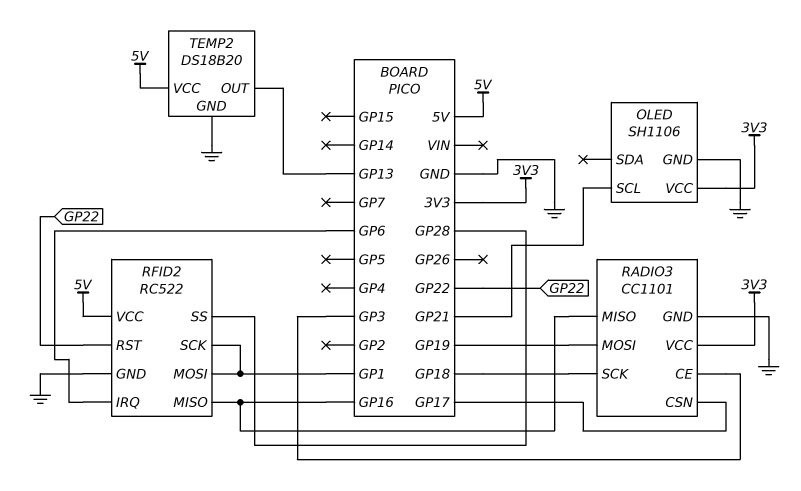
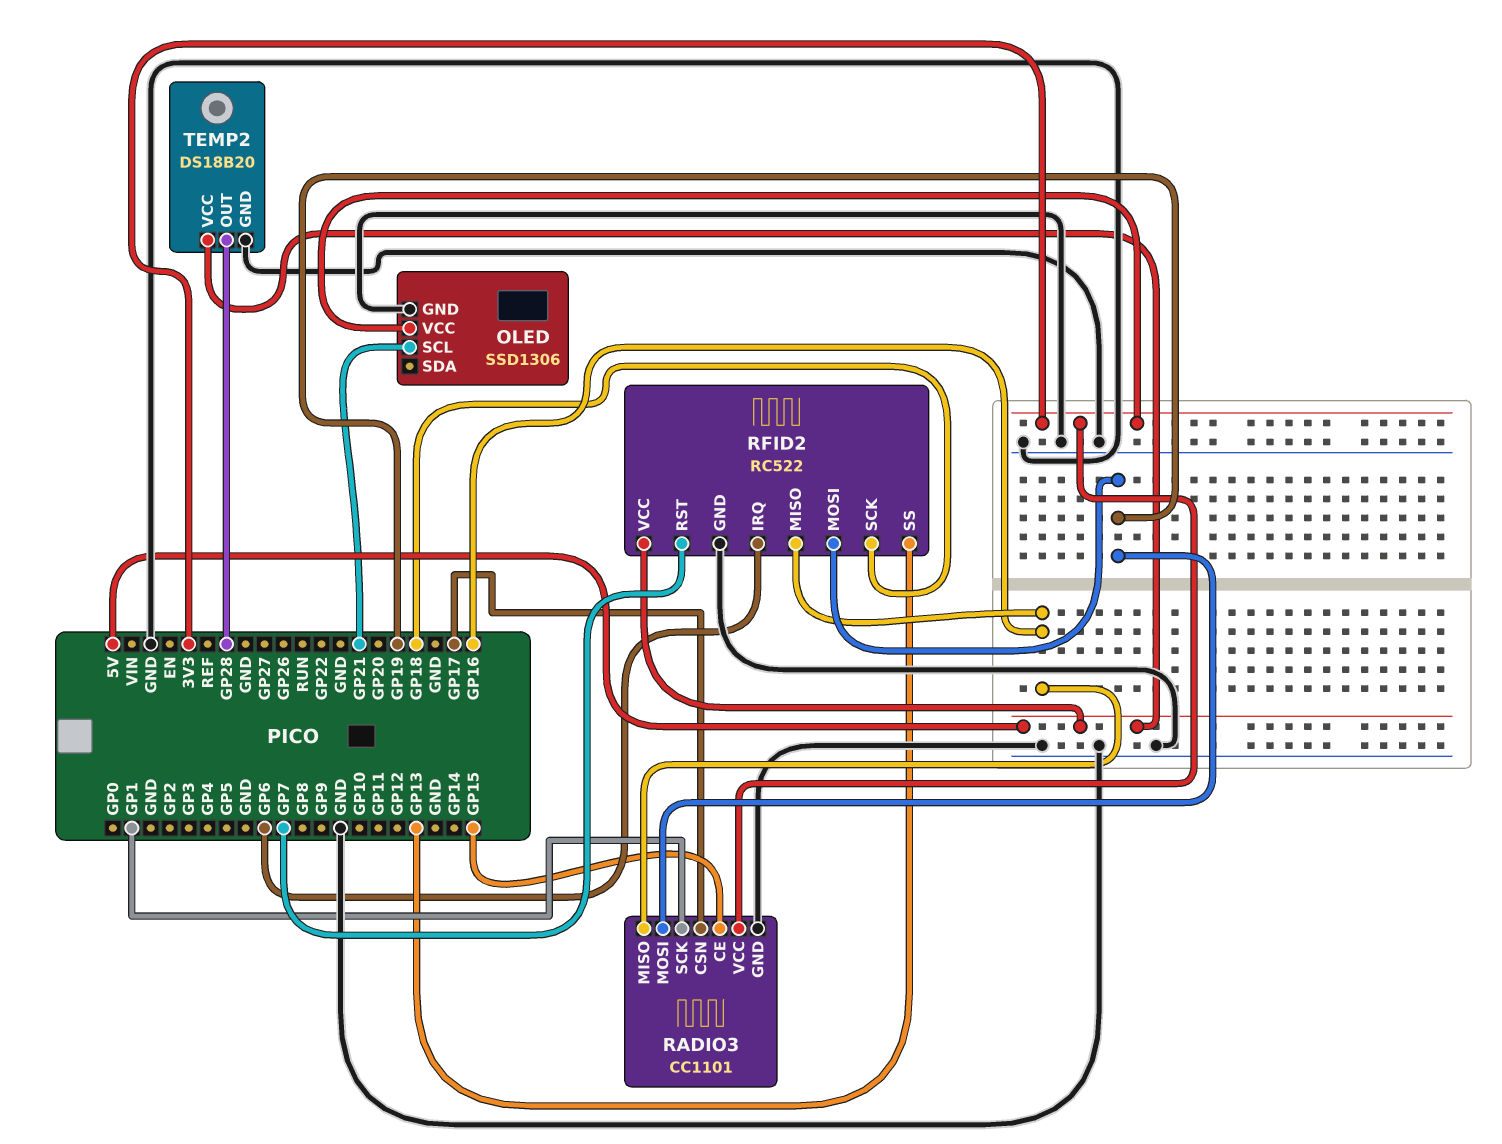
OLED: SH1106 -> SSD1306
RADIO3 pin CE: GP3 -> GP15
RADIO3 pin SCK: GP18 -> GP1
RFID2 pin MOSI: GP1 -> GP19
RFID2 pin RST: GP22 -> GP7
RFID2 pin SCK: GP1 -> GP18
RFID2 pin SS: GP28 -> GP13
TEMP2 pin OUT: GP13 -> GP28

